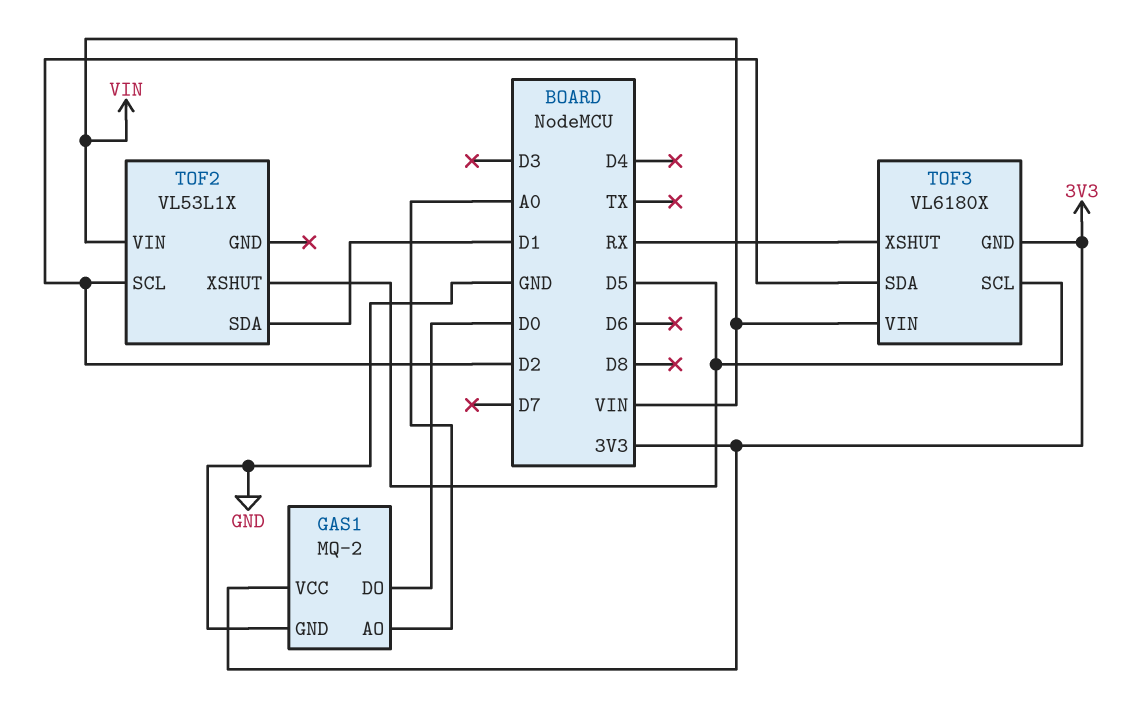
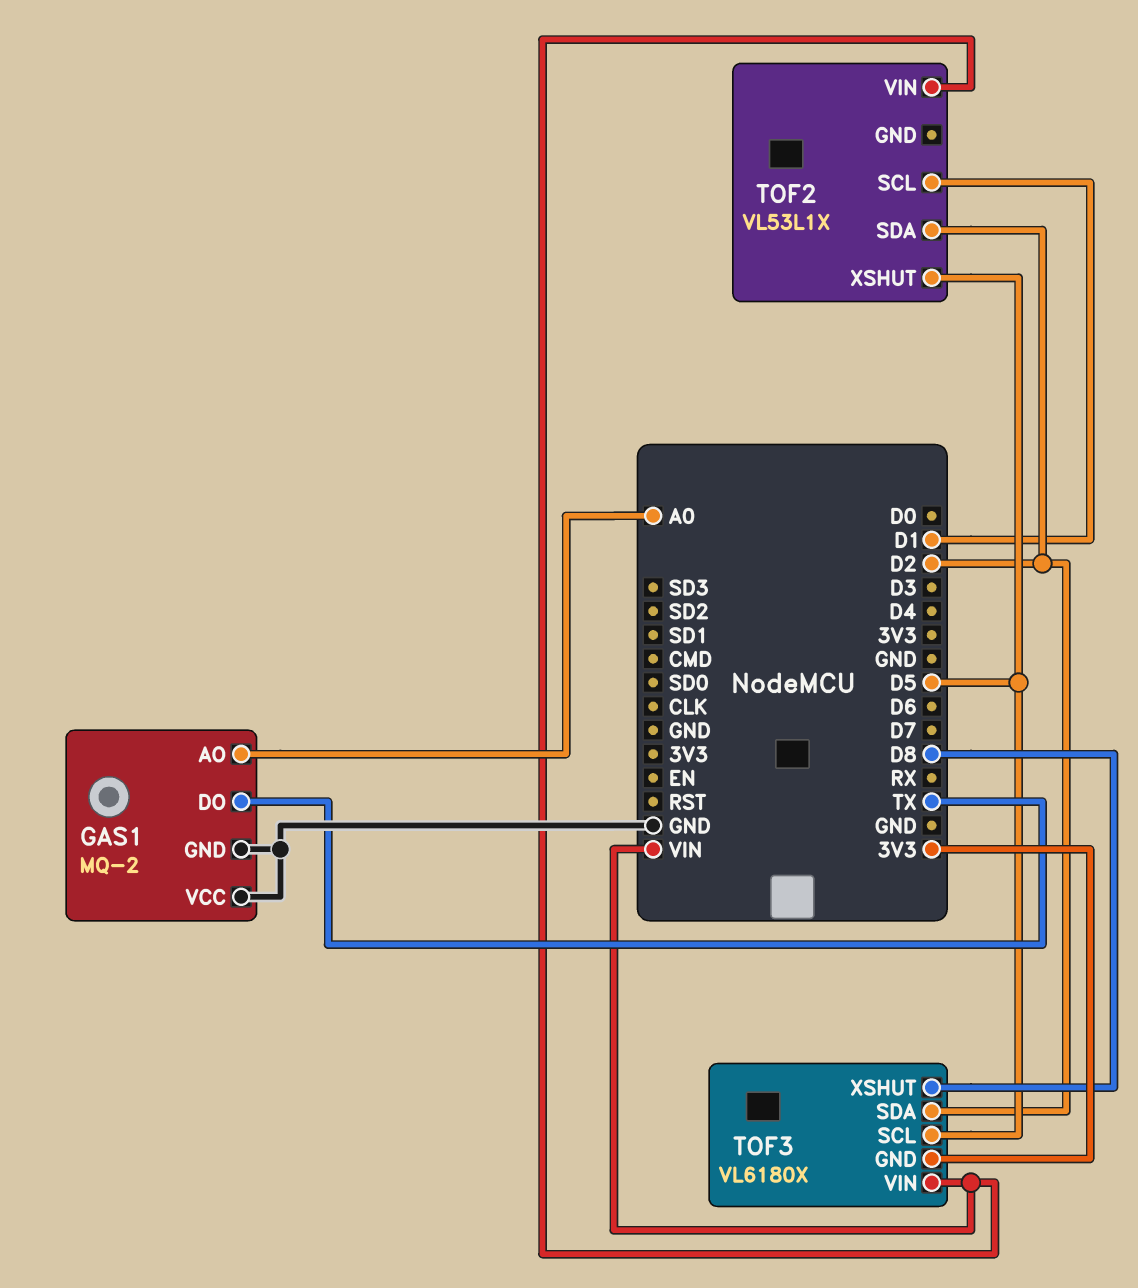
GAS1 pin DO: D0 -> TX
GAS1 pin VCC: 3V3 -> GND
TOF2 pin SCL: D2 -> D1
TOF2 pin SDA: D1 -> D2
TOF3 pin XSHUT: RX -> D8

